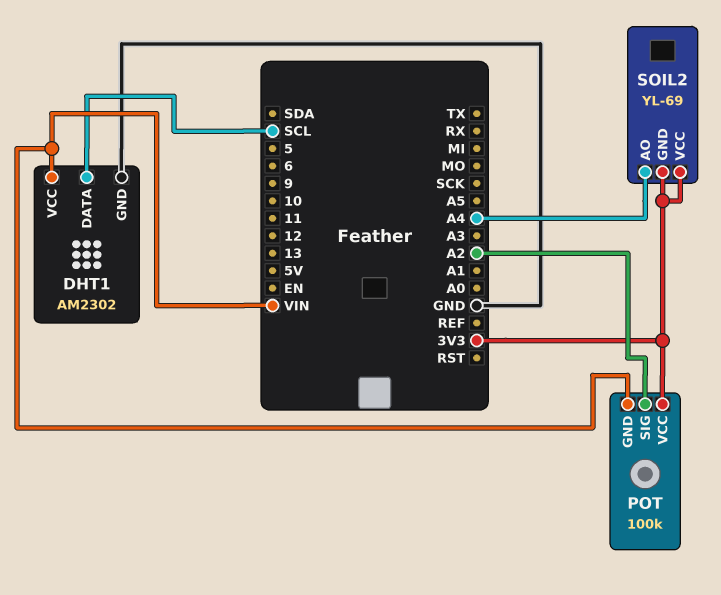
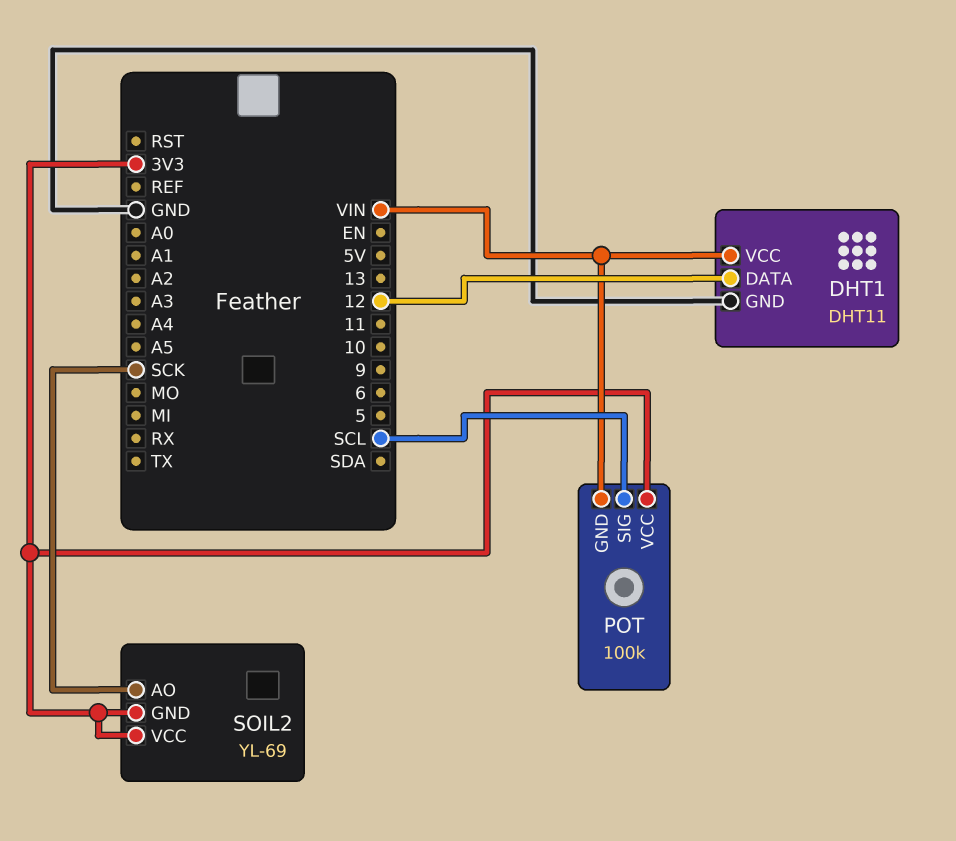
DHT1: AM2302 -> DHT11
DHT1 pin DATA: SCL -> 12
POT pin SIG: A2 -> SCL
SOIL2 pin AO: A4 -> SCK

